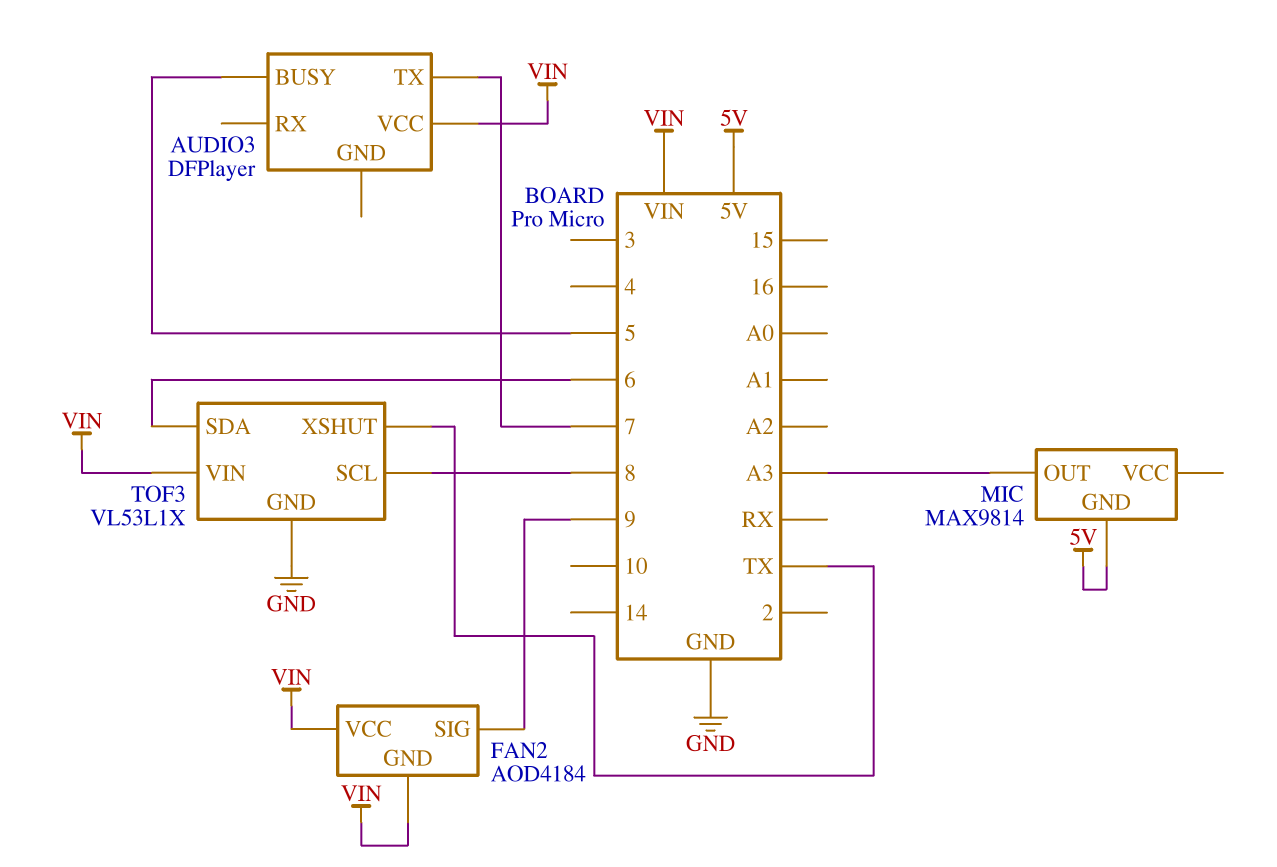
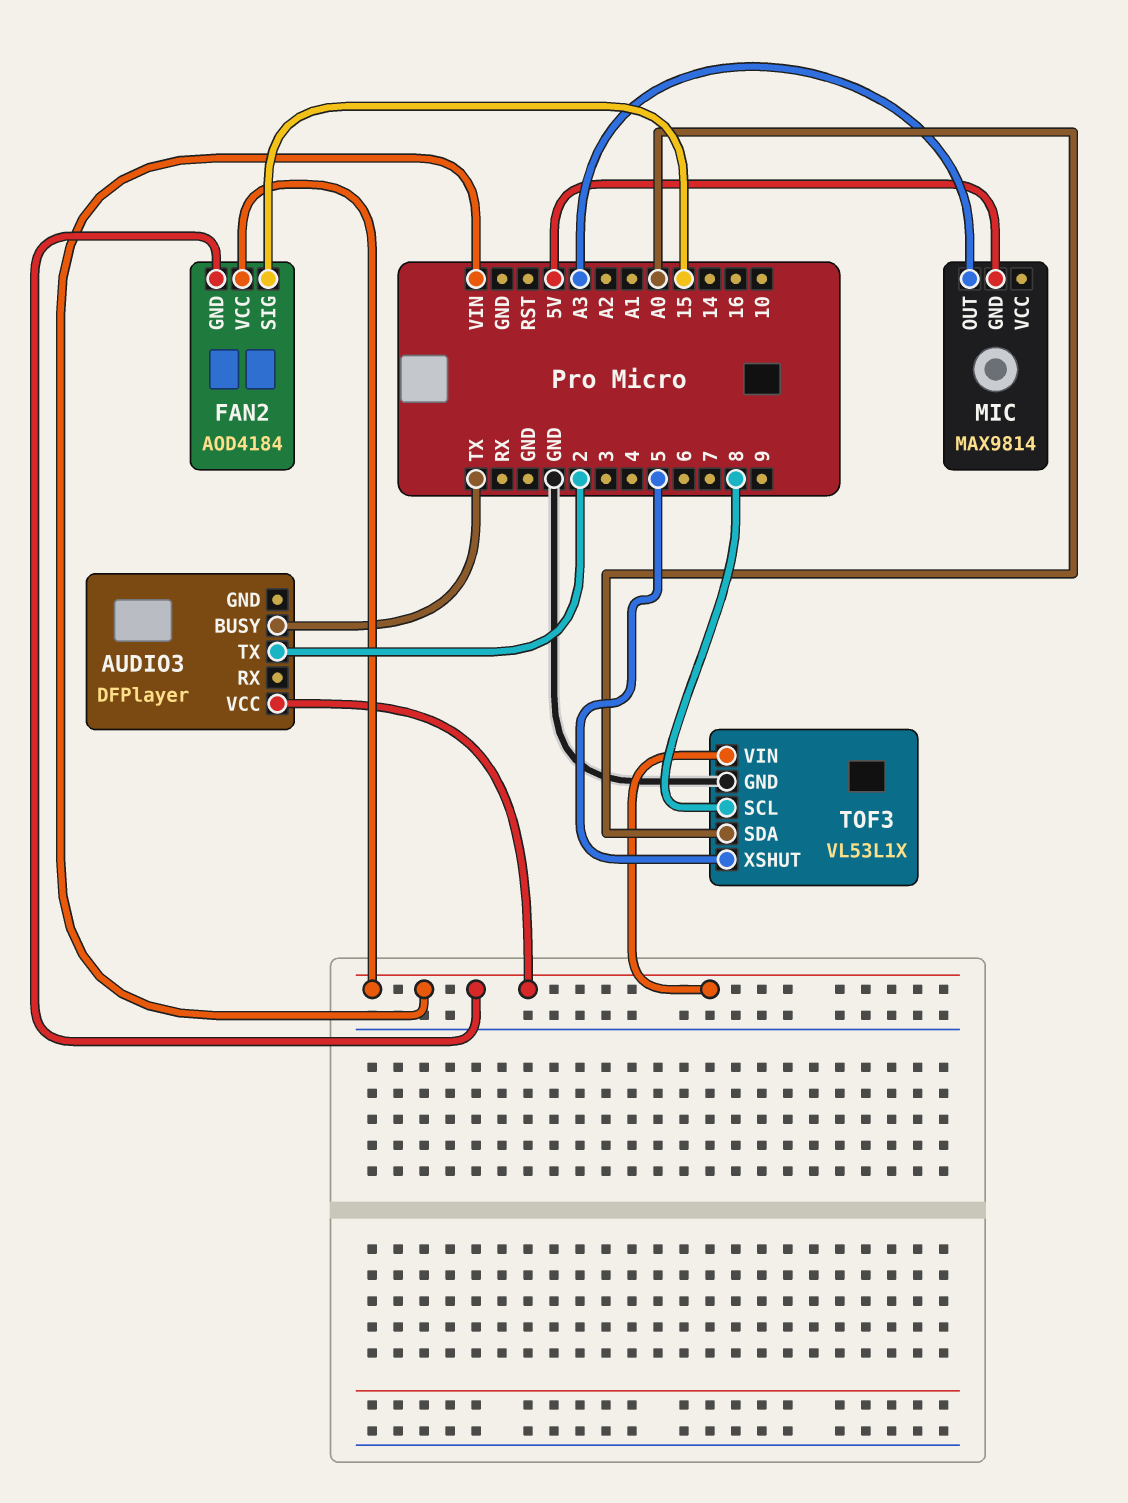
AUDIO3 pin BUSY: 5 -> TX
AUDIO3 pin TX: 7 -> 2
FAN2 pin SIG: 9 -> 15
TOF3 pin SDA: 6 -> A0
TOF3 pin XSHUT: TX -> 5

